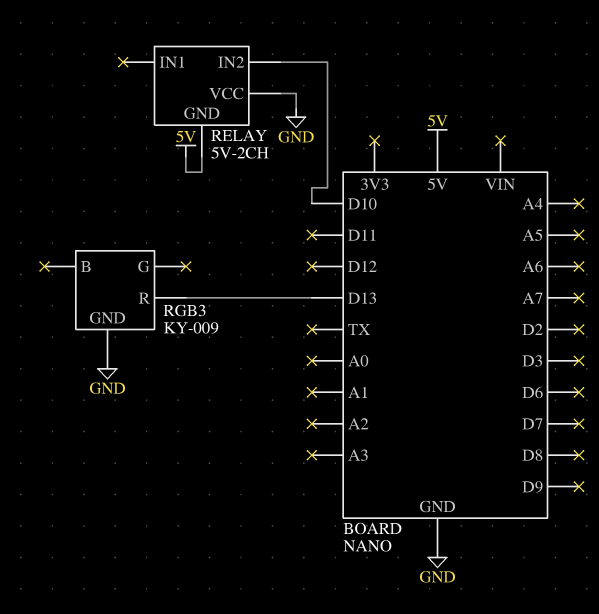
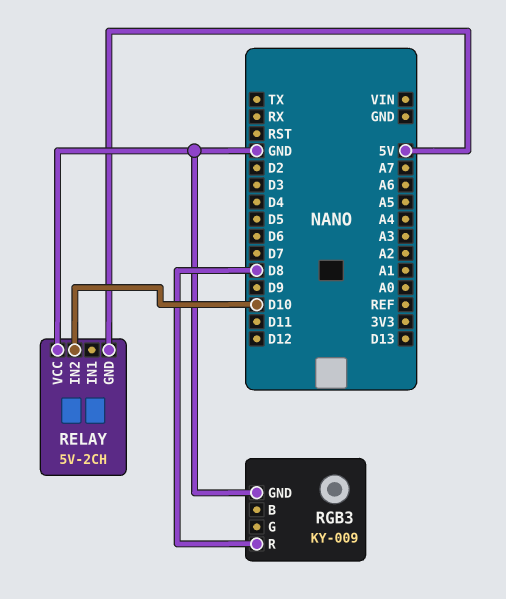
RGB3 pin R: D13 -> D8

